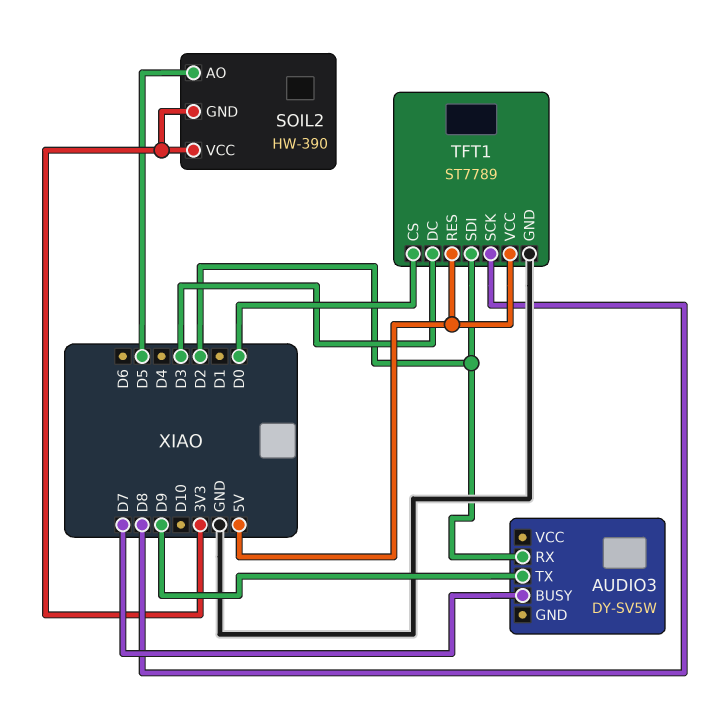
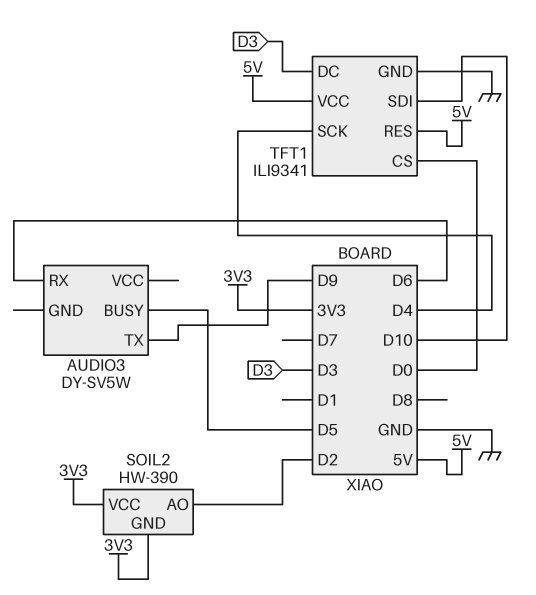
AUDIO3 pin BUSY: D7 -> D5
AUDIO3 pin RX: D2 -> D6
SOIL2 pin AO: D5 -> D2
TFT1: ST7789 -> ILI9341
TFT1 pin SCK: D8 -> D4
TFT1 pin SDI: D2 -> D10

